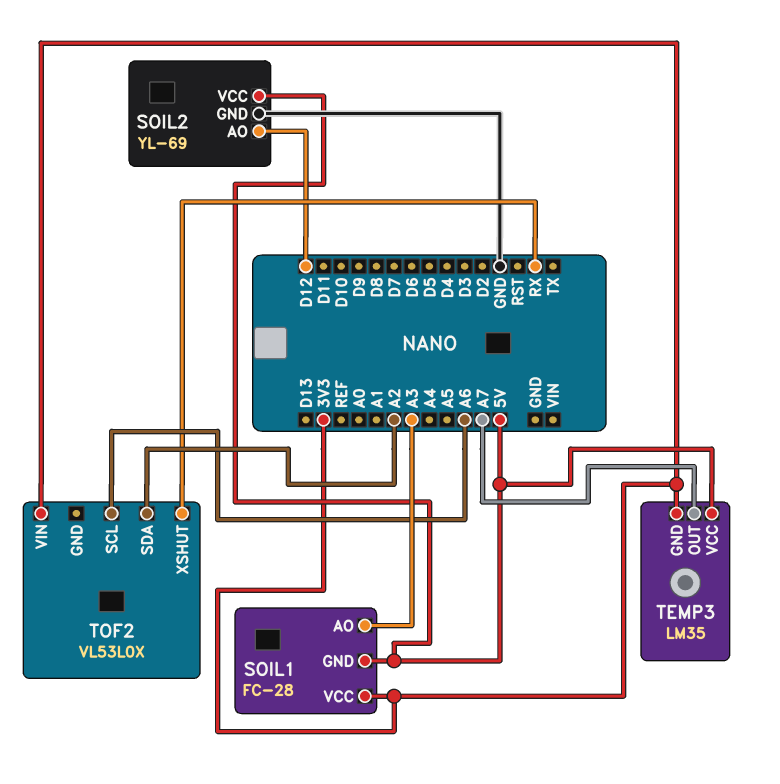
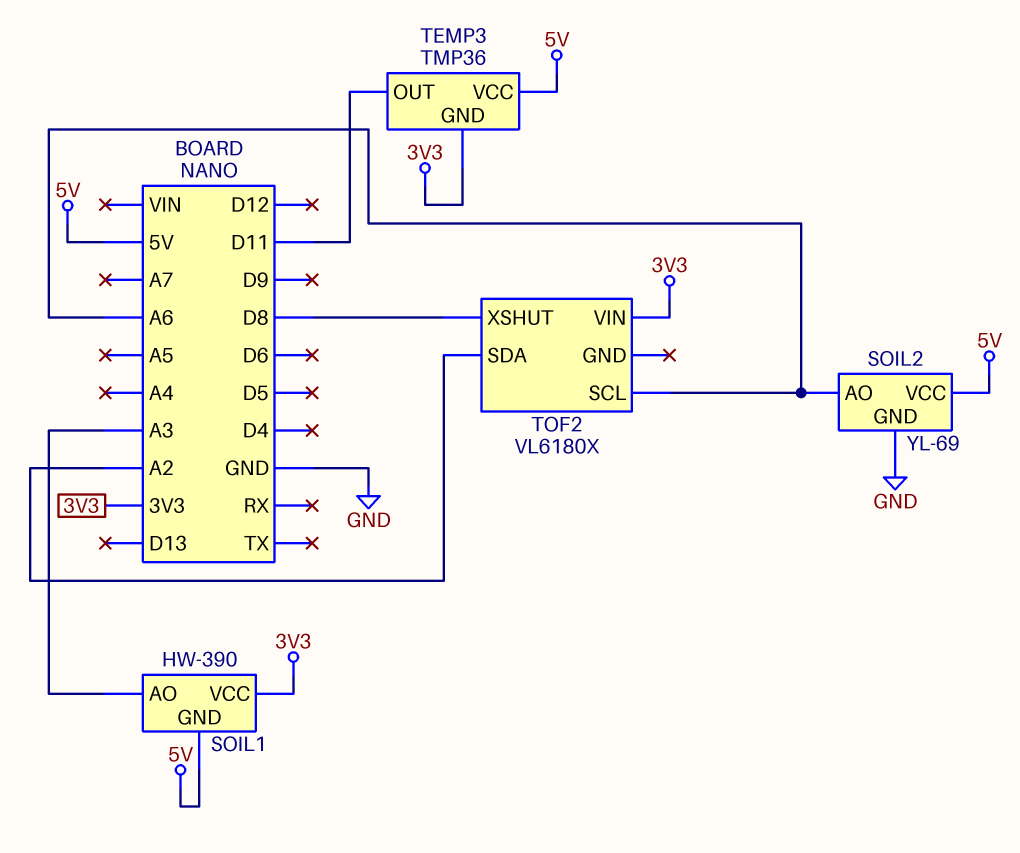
SOIL1: FC-28 -> HW-390
SOIL2 pin AO: D12 -> A6
TEMP3: LM35 -> TMP36
TEMP3 pin OUT: A7 -> D11
TOF2: VL53L0X -> VL6180X
TOF2 pin XSHUT: RX -> D8

